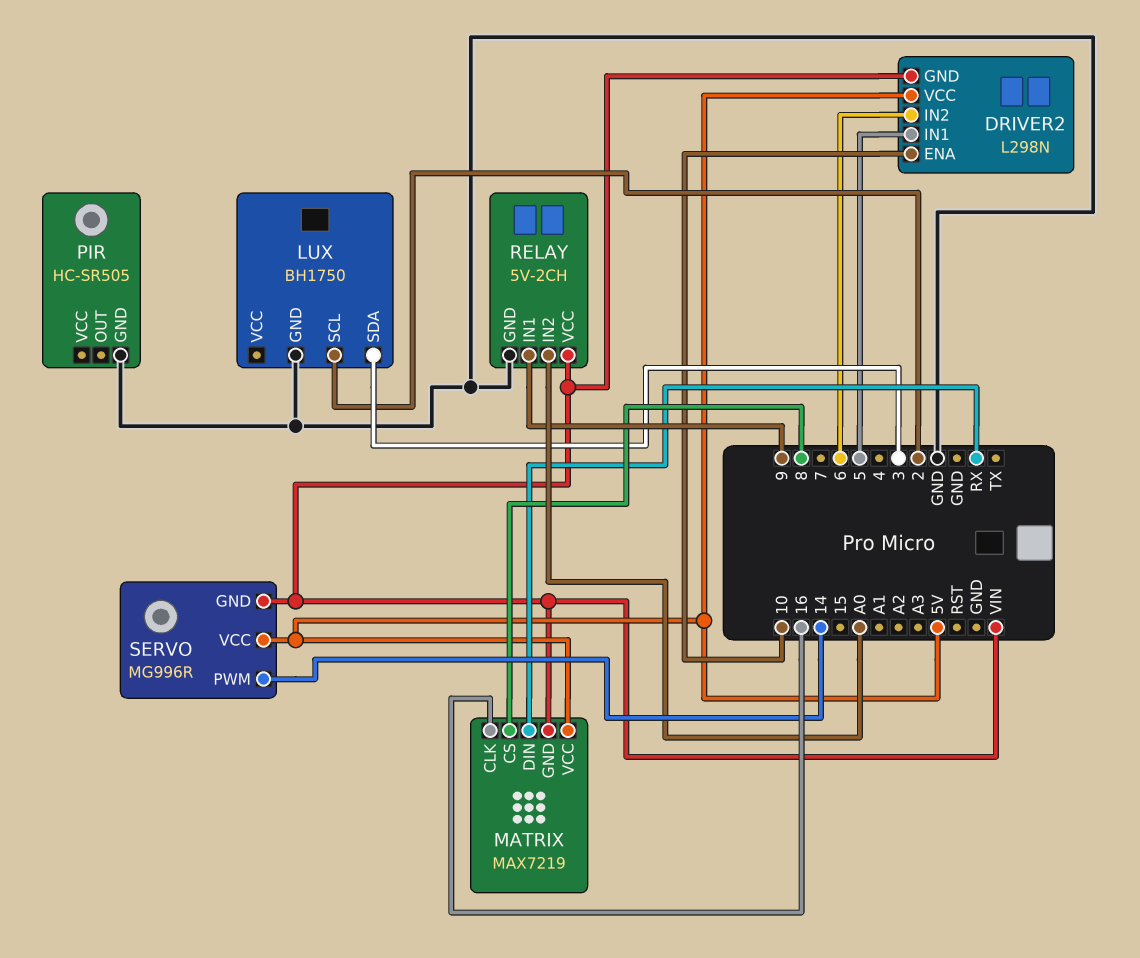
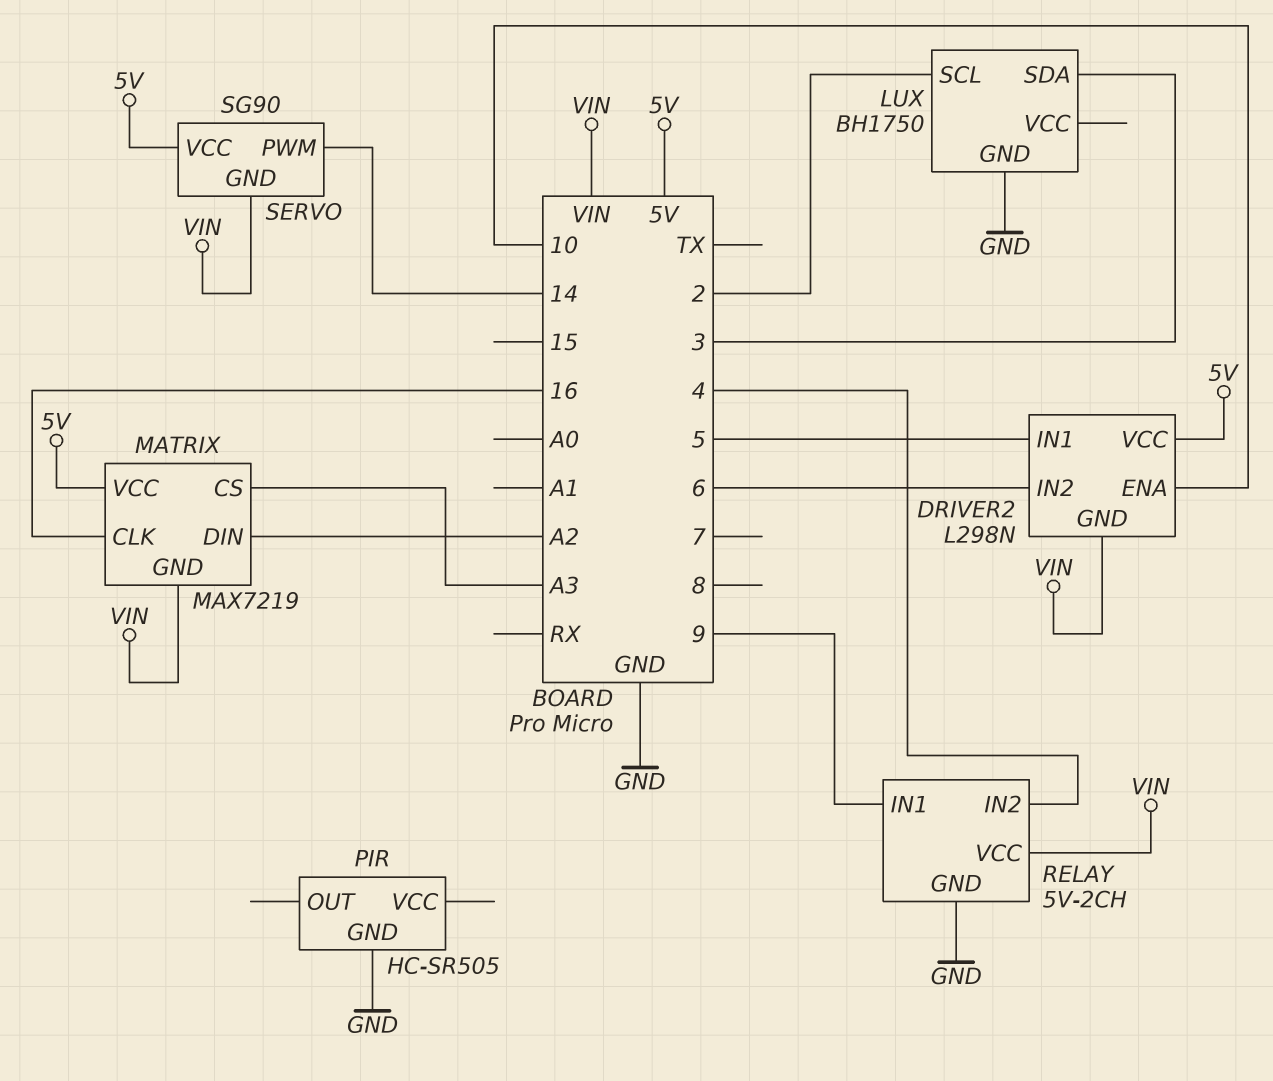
MATRIX pin CS: 8 -> A3
MATRIX pin DIN: RX -> A2
RELAY pin IN2: A0 -> 4
SERVO: MG996R -> SG90

